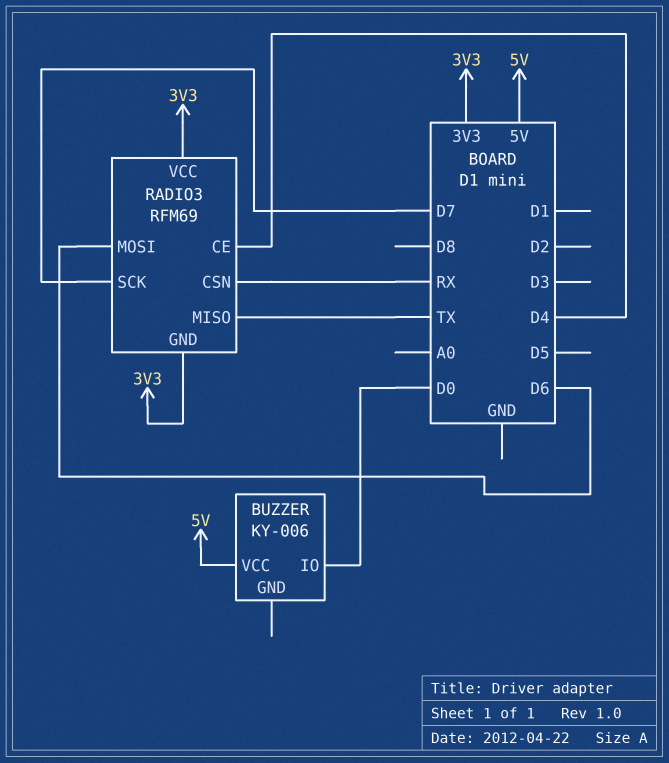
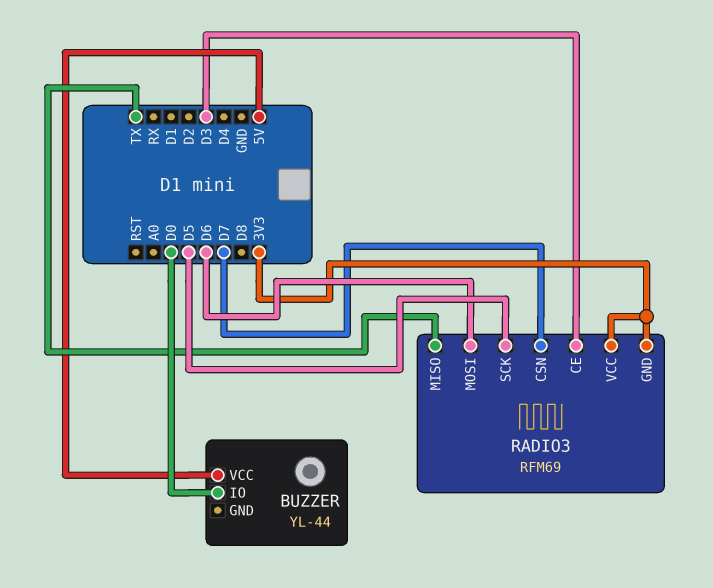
BUZZER: KY-006 -> YL-44
RADIO3 pin CE: D4 -> D3
RADIO3 pin CSN: RX -> D7
RADIO3 pin SCK: D7 -> D5

